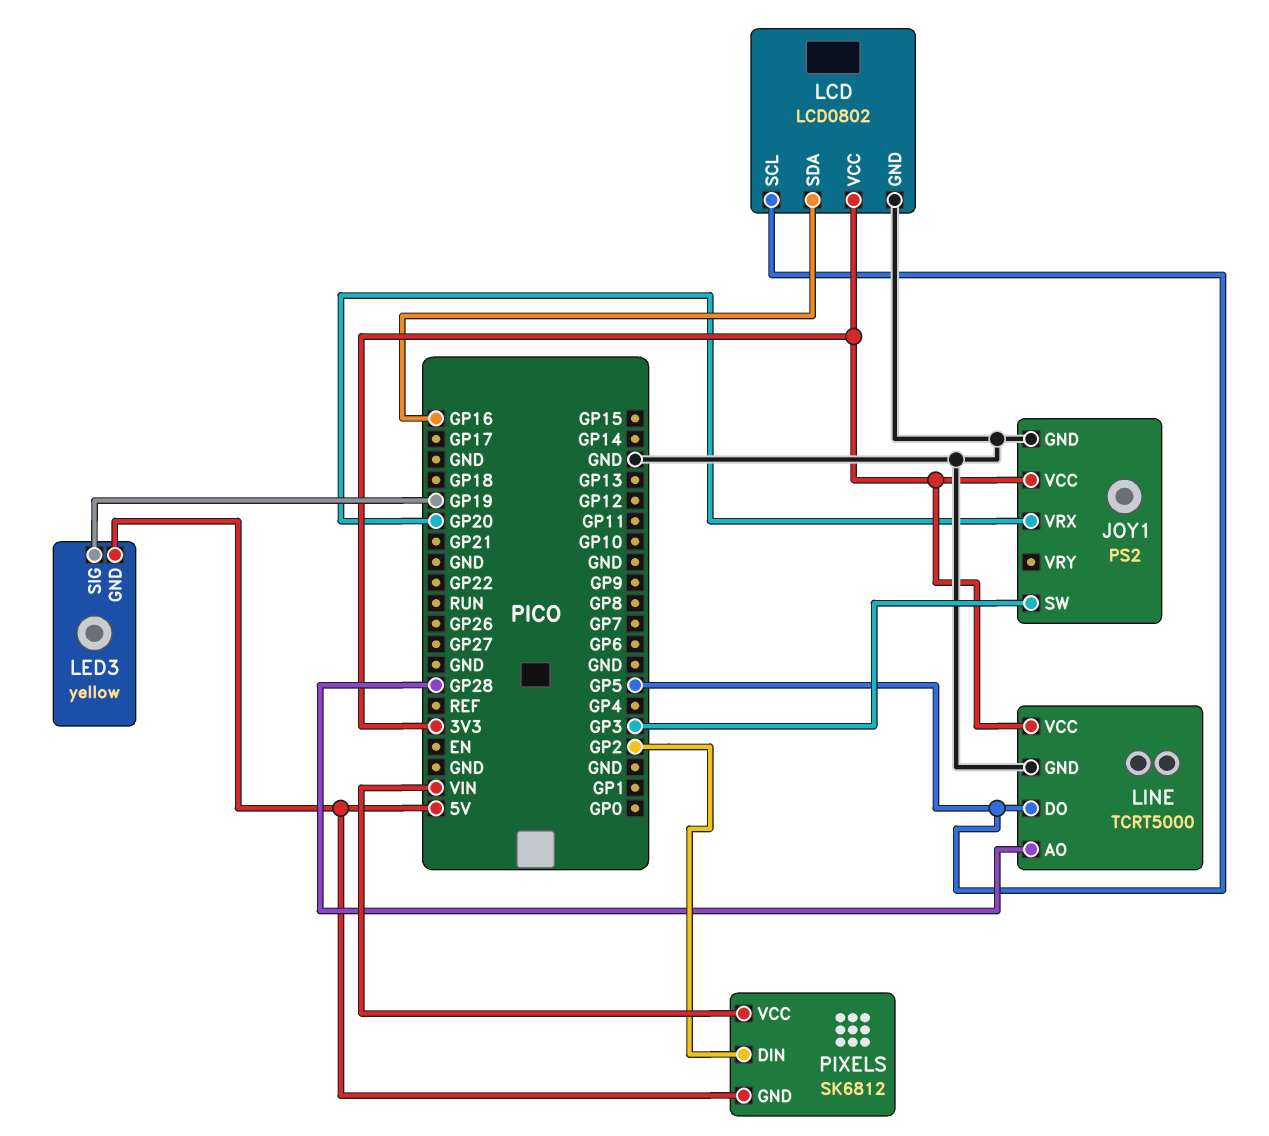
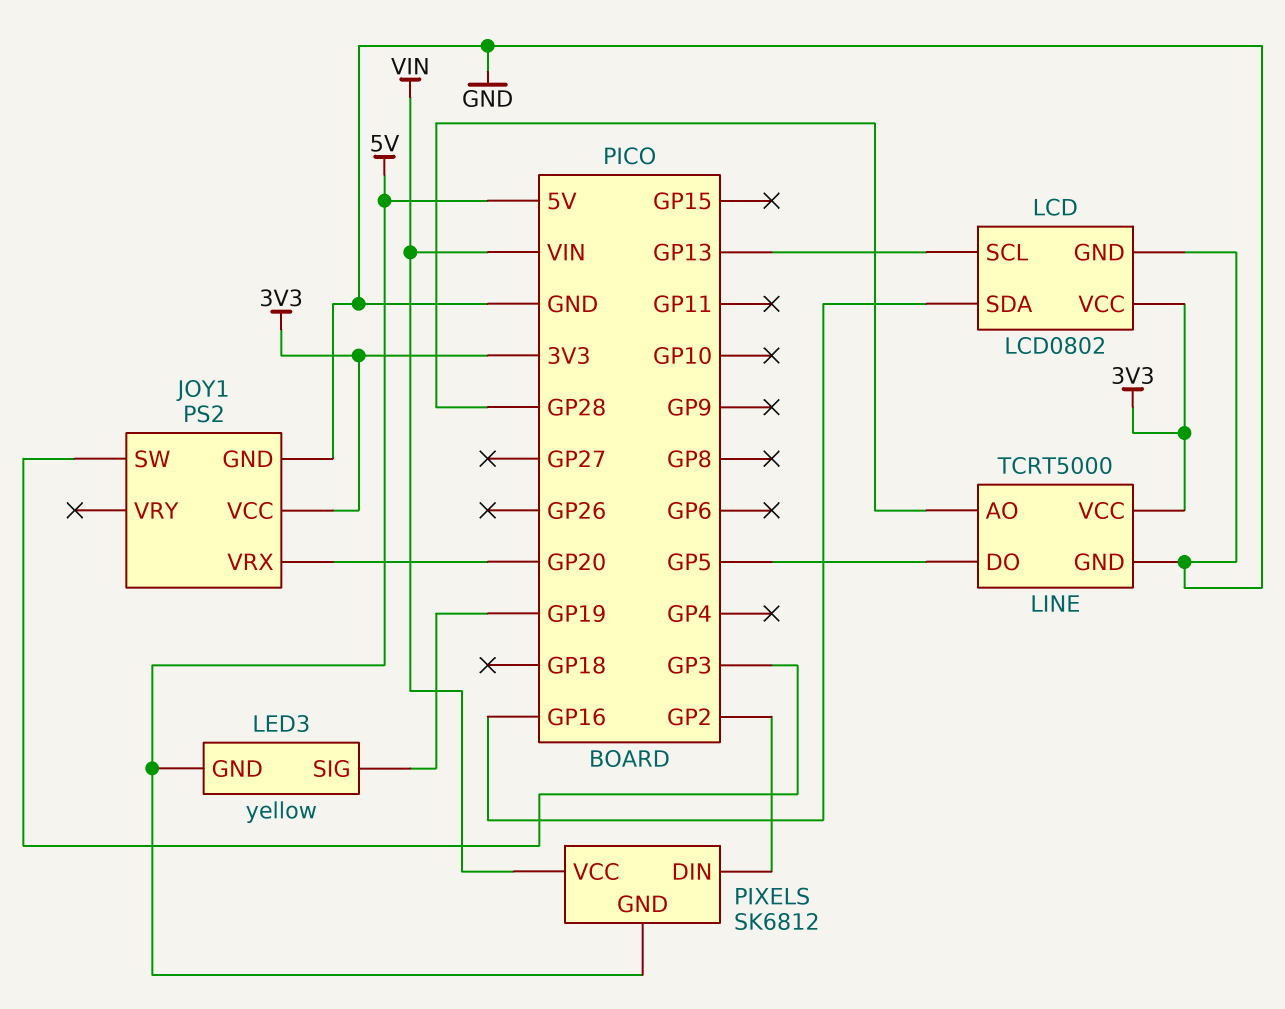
LCD pin SCL: GP5 -> GP13

